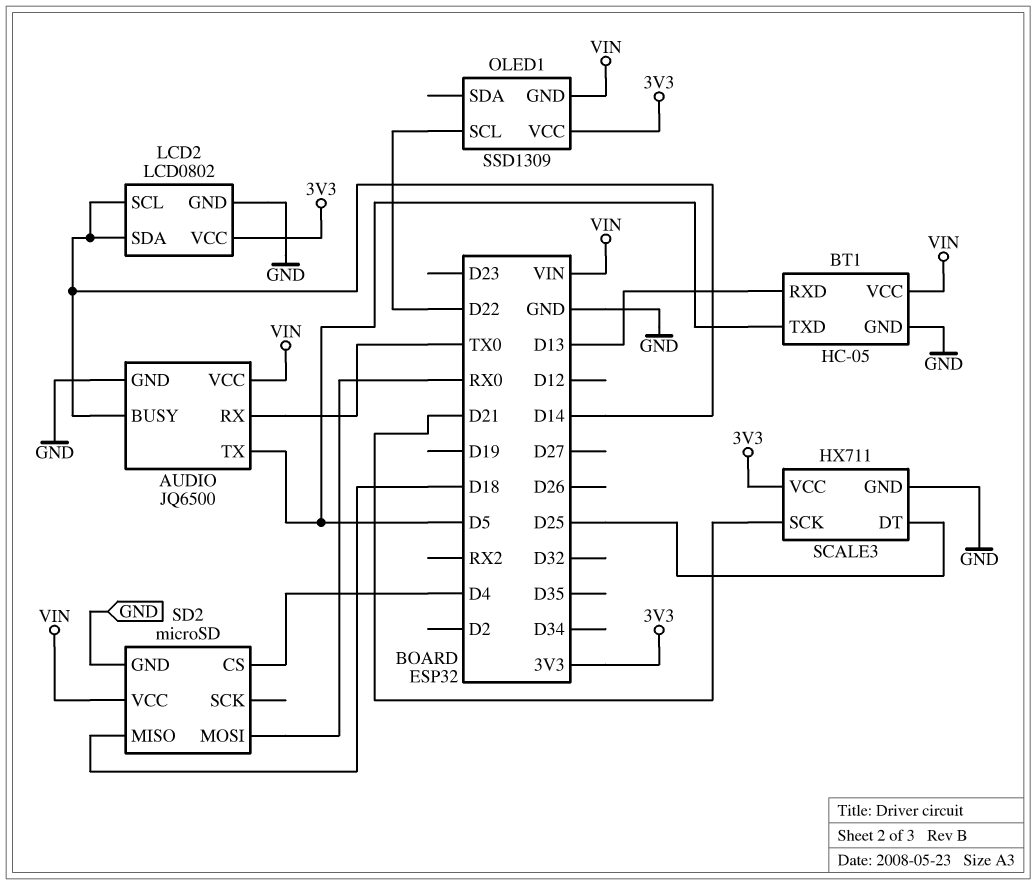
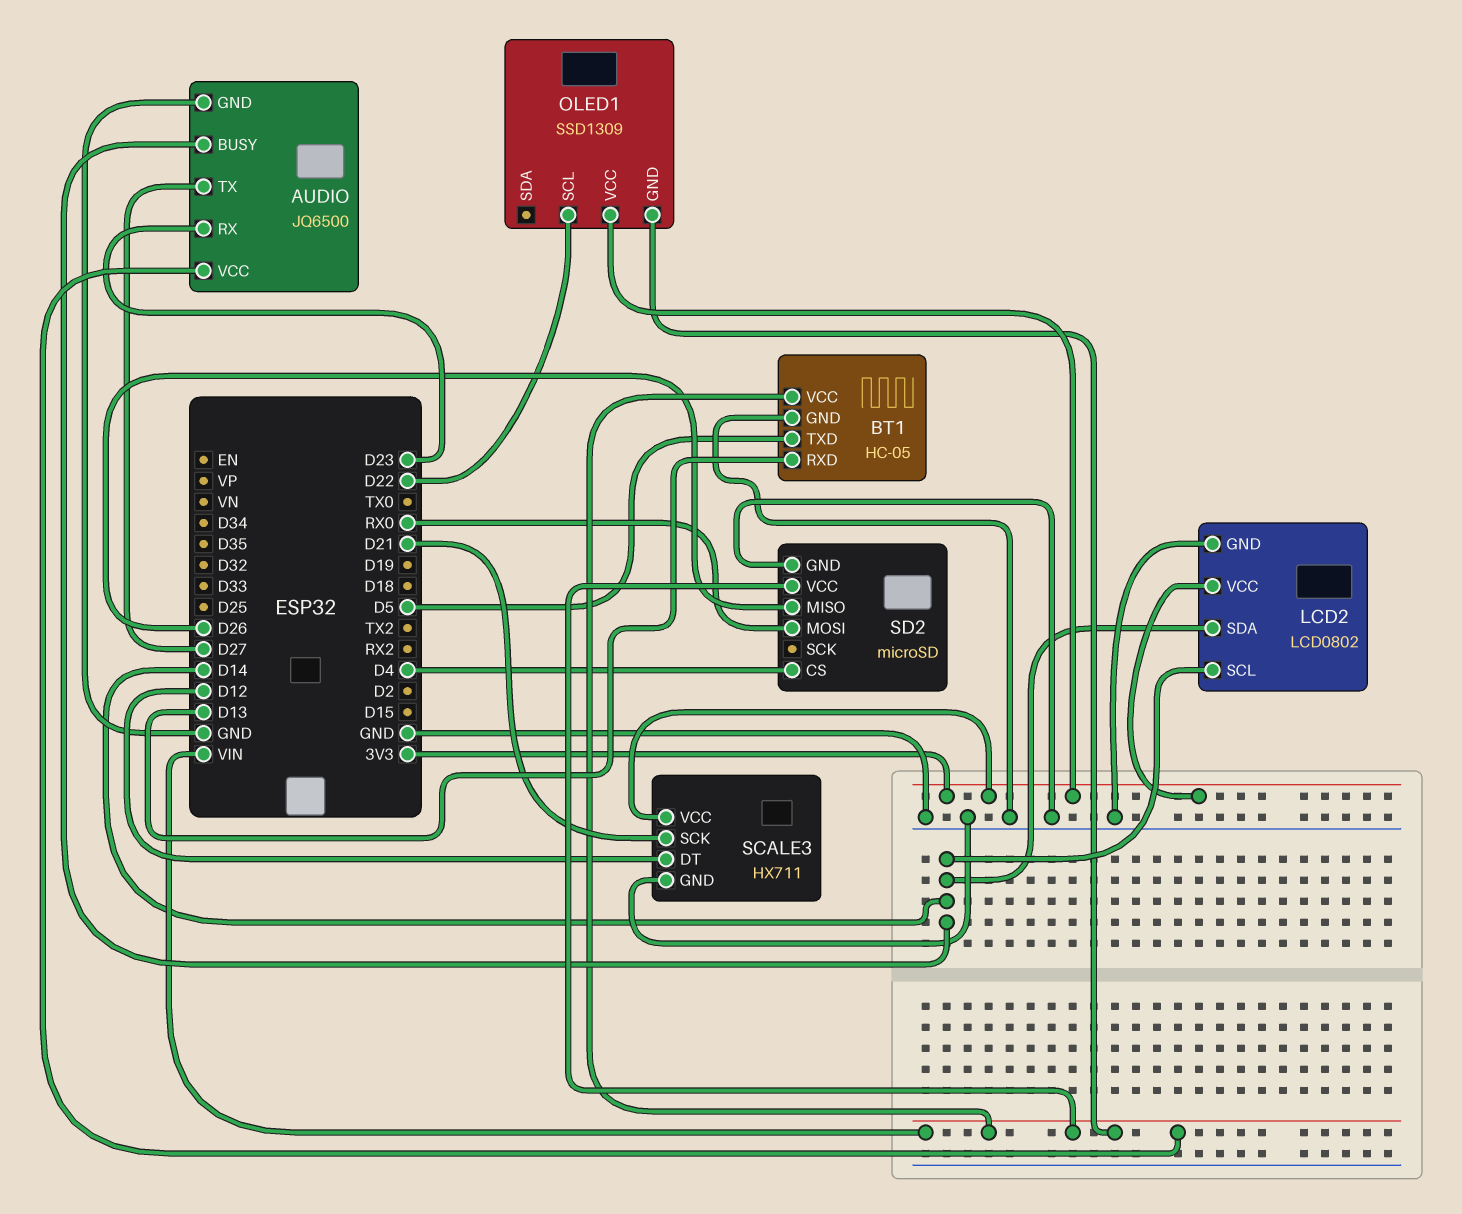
AUDIO pin RX: TX0 -> D23
AUDIO pin TX: D5 -> D27
SCALE3 pin DT: D25 -> D12
SD2 pin MISO: D18 -> D26

